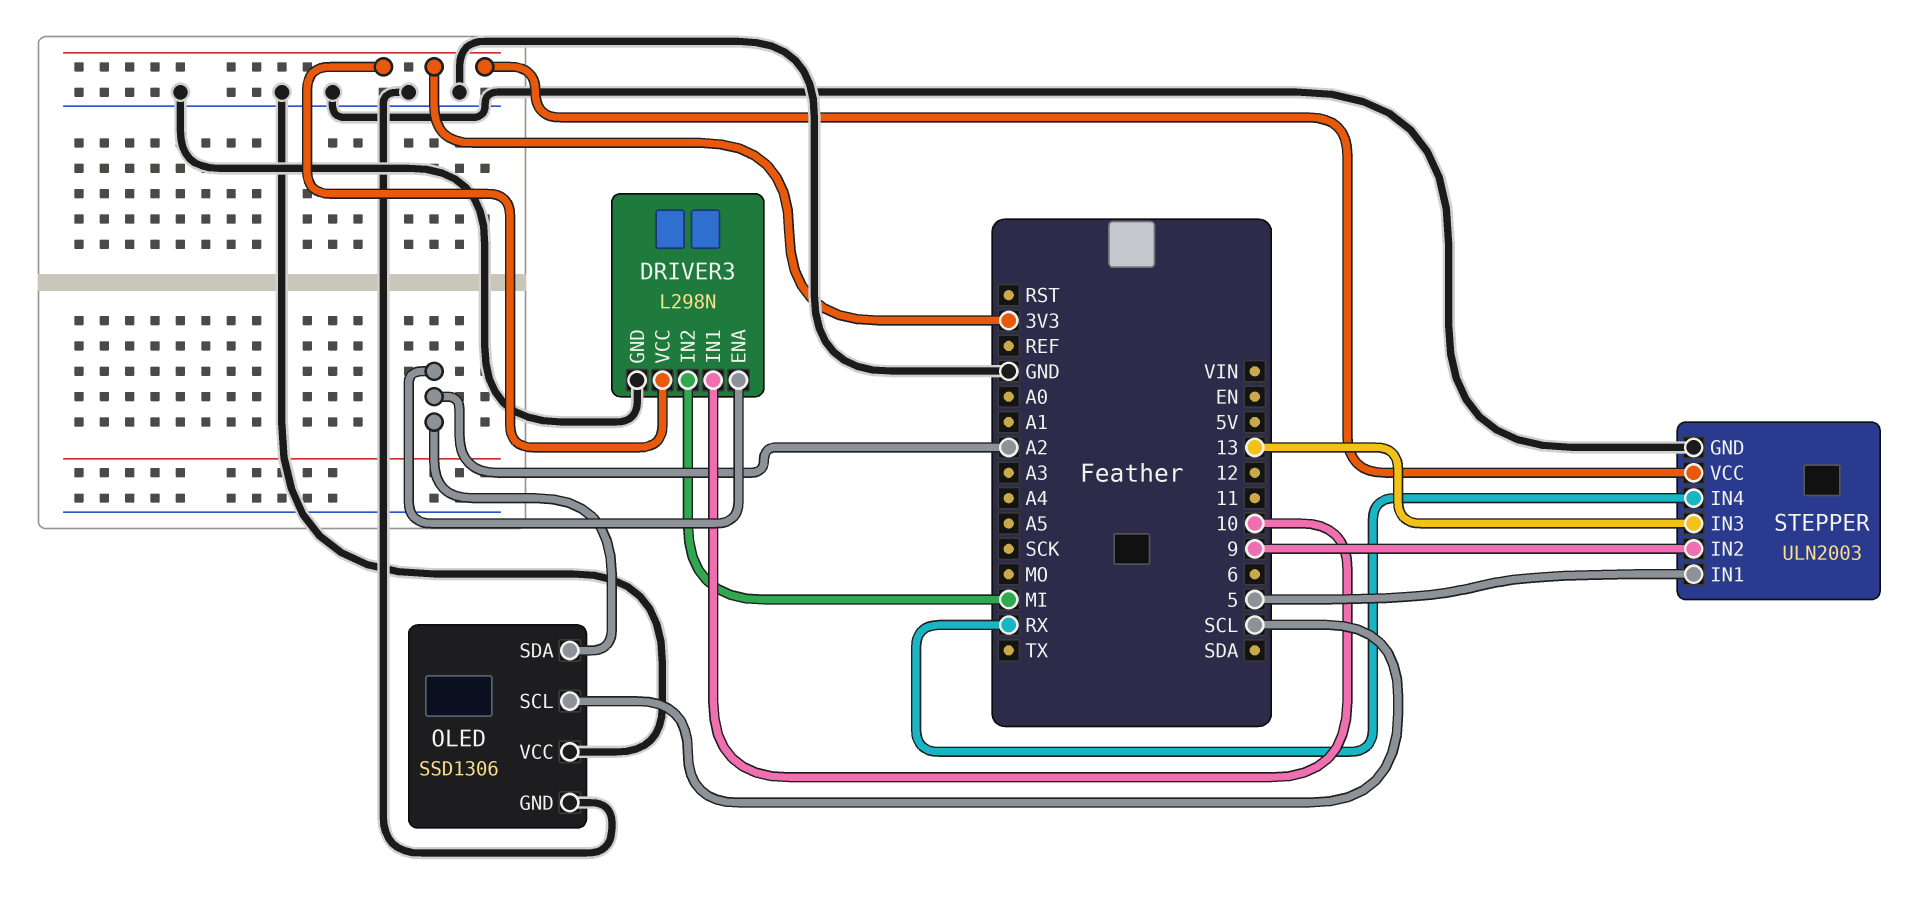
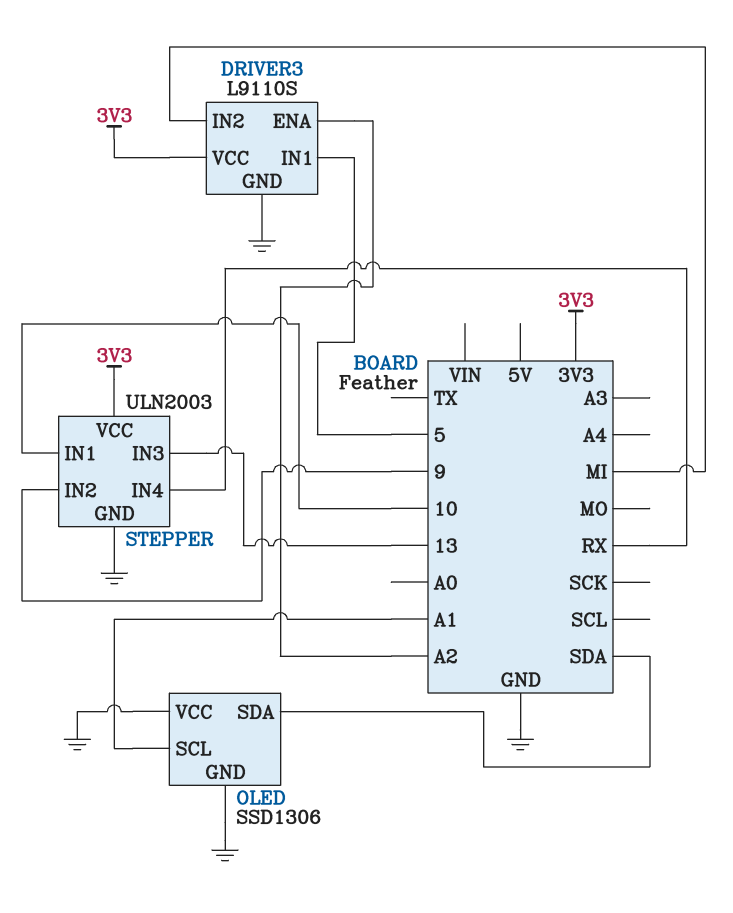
DRIVER3: L298N -> L9110S
DRIVER3 pin IN1: 10 -> 5
OLED pin SCL: SCL -> A1
OLED pin SDA: A2 -> SDA
STEPPER pin IN1: 5 -> 10

